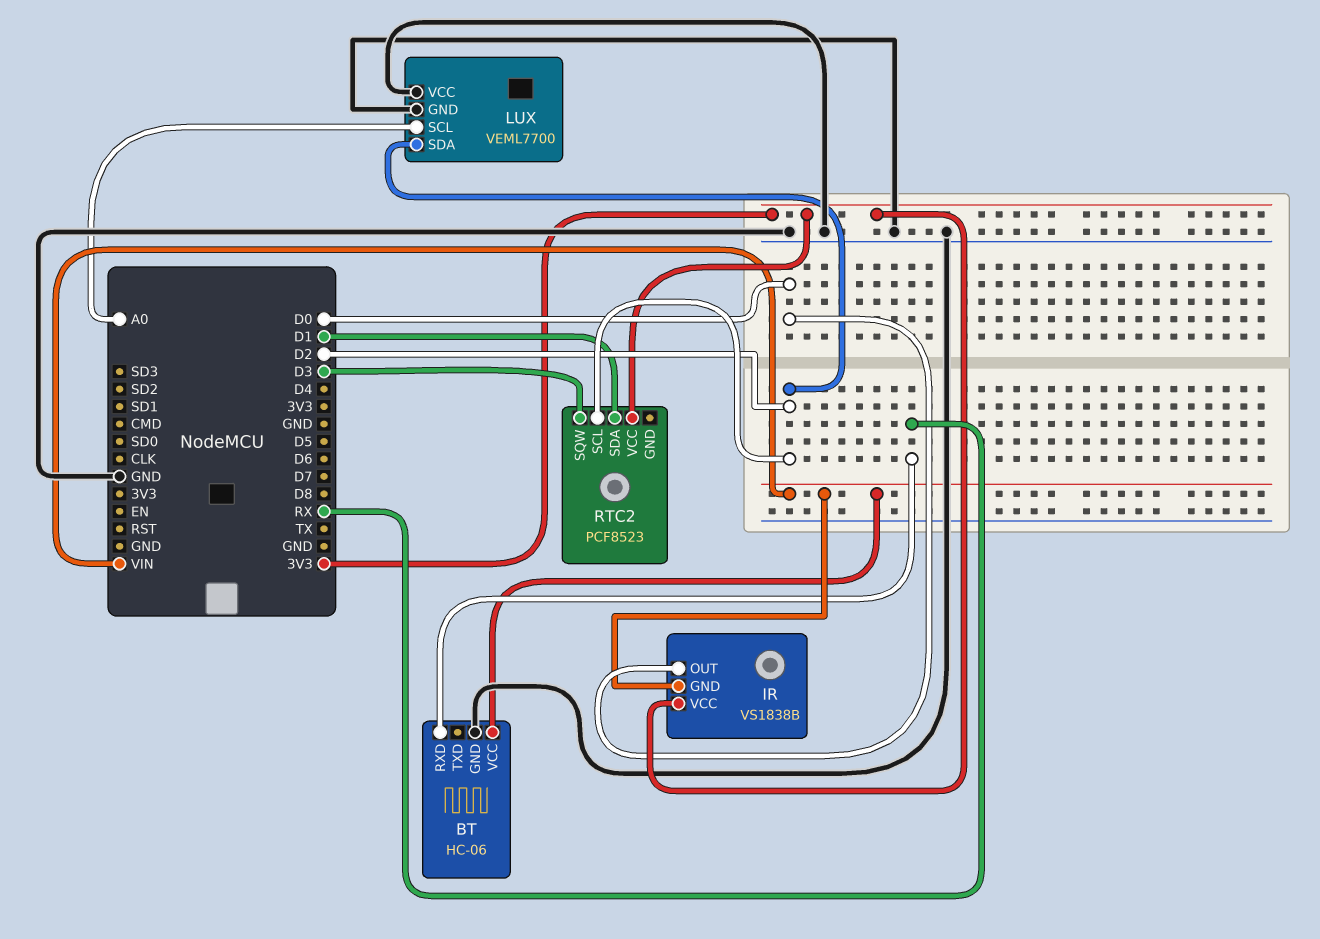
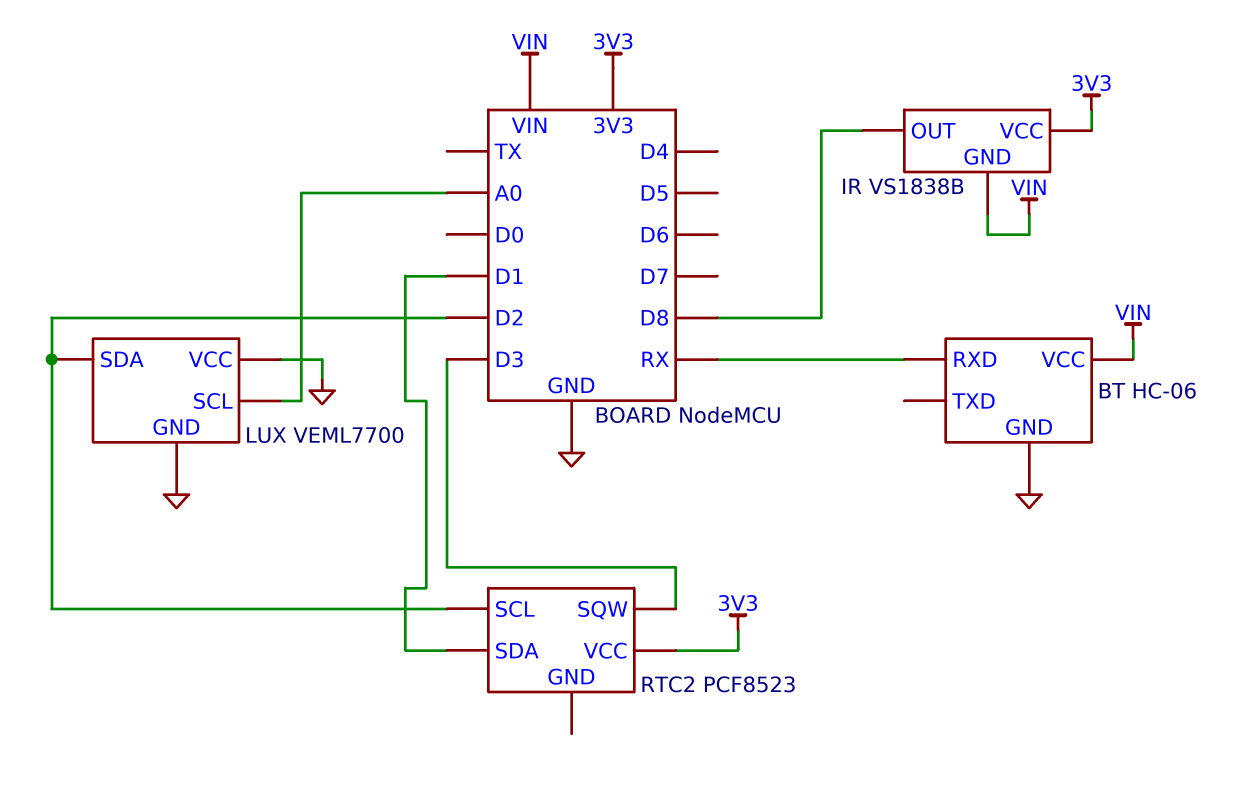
IR pin OUT: D0 -> D8

